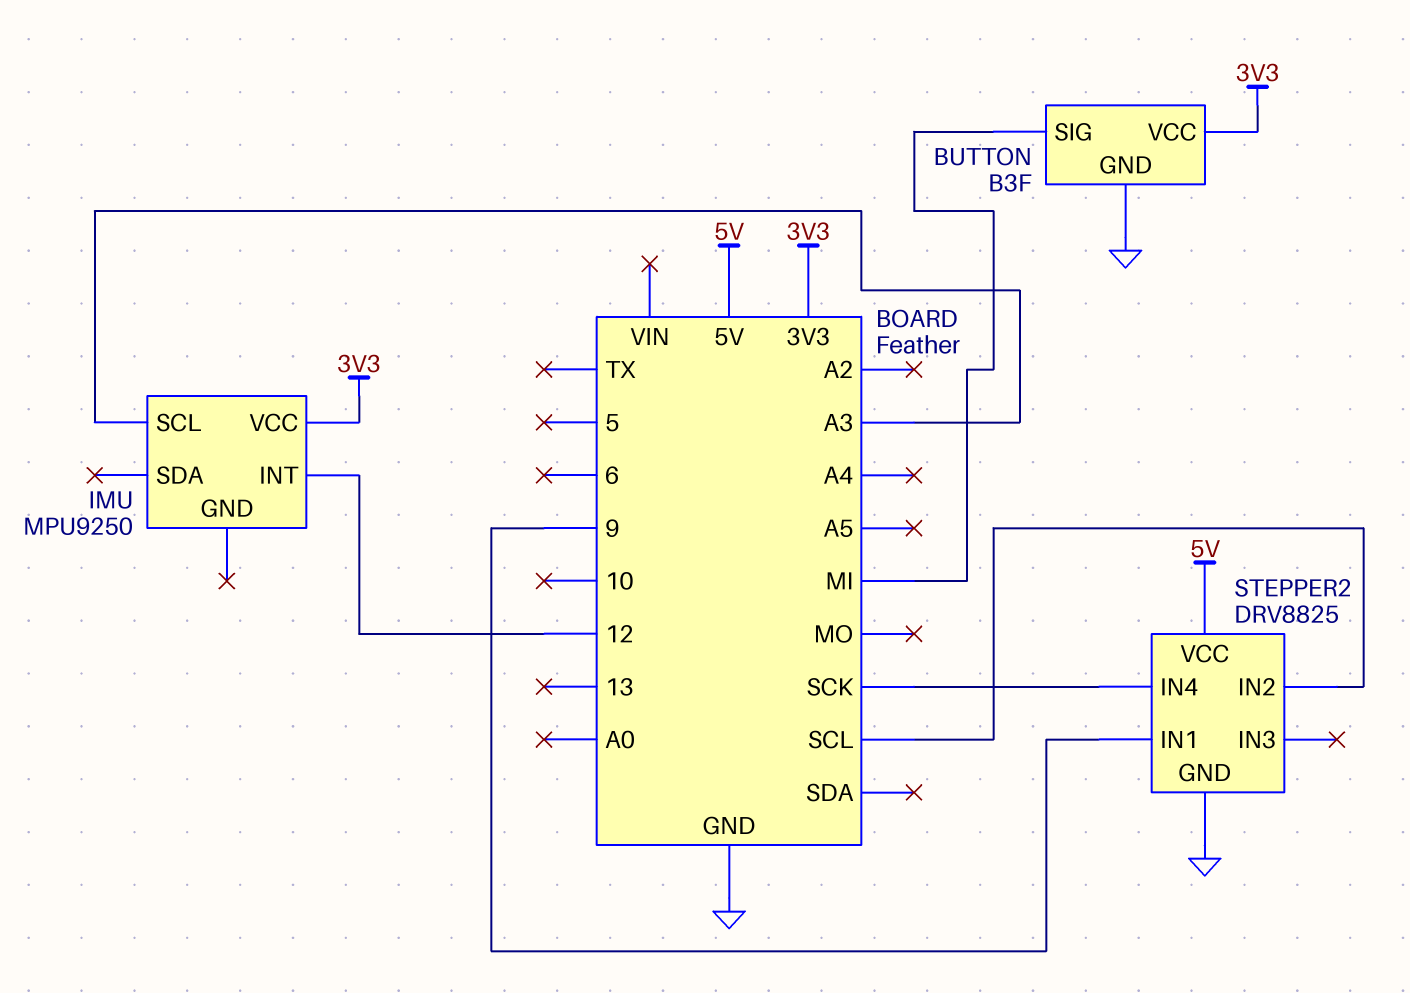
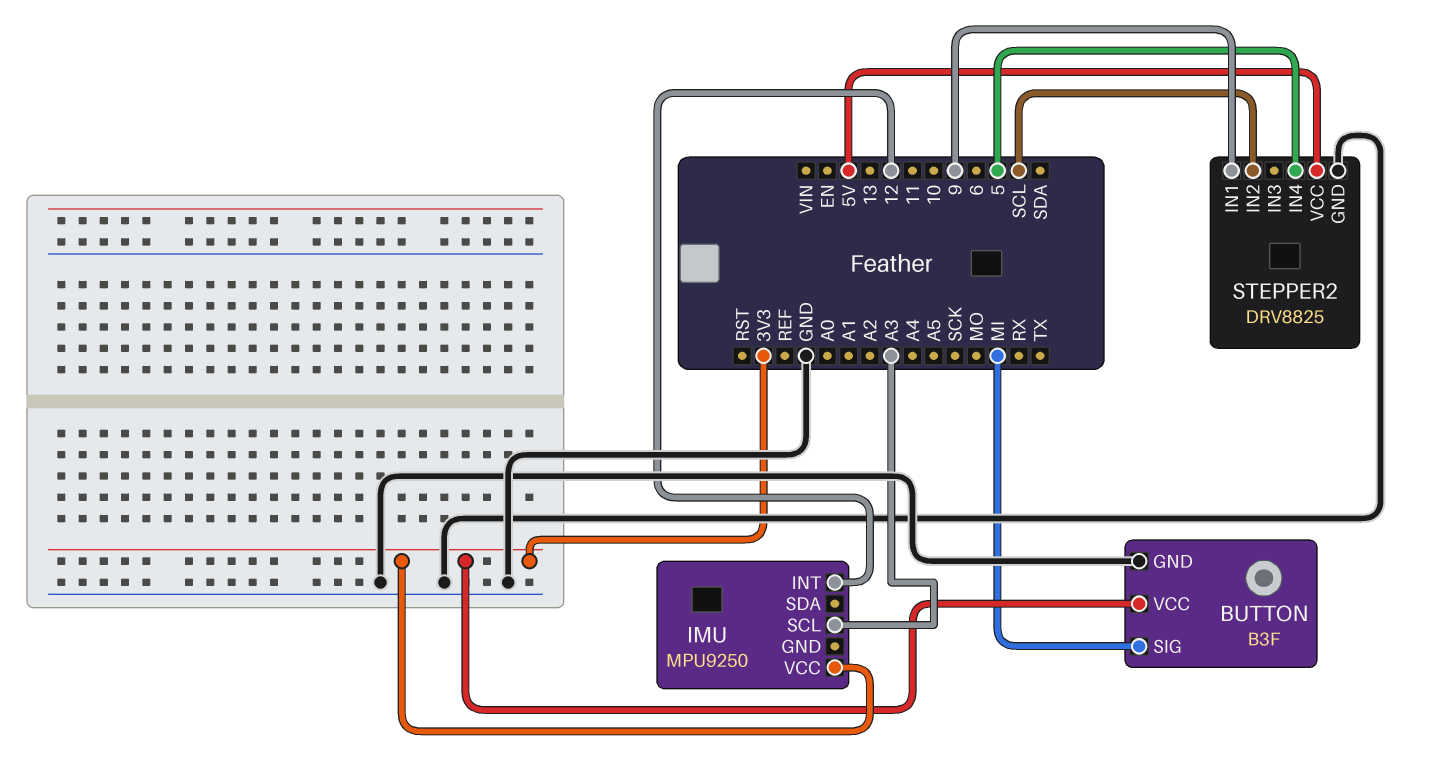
STEPPER2 pin IN4: SCK -> 5

